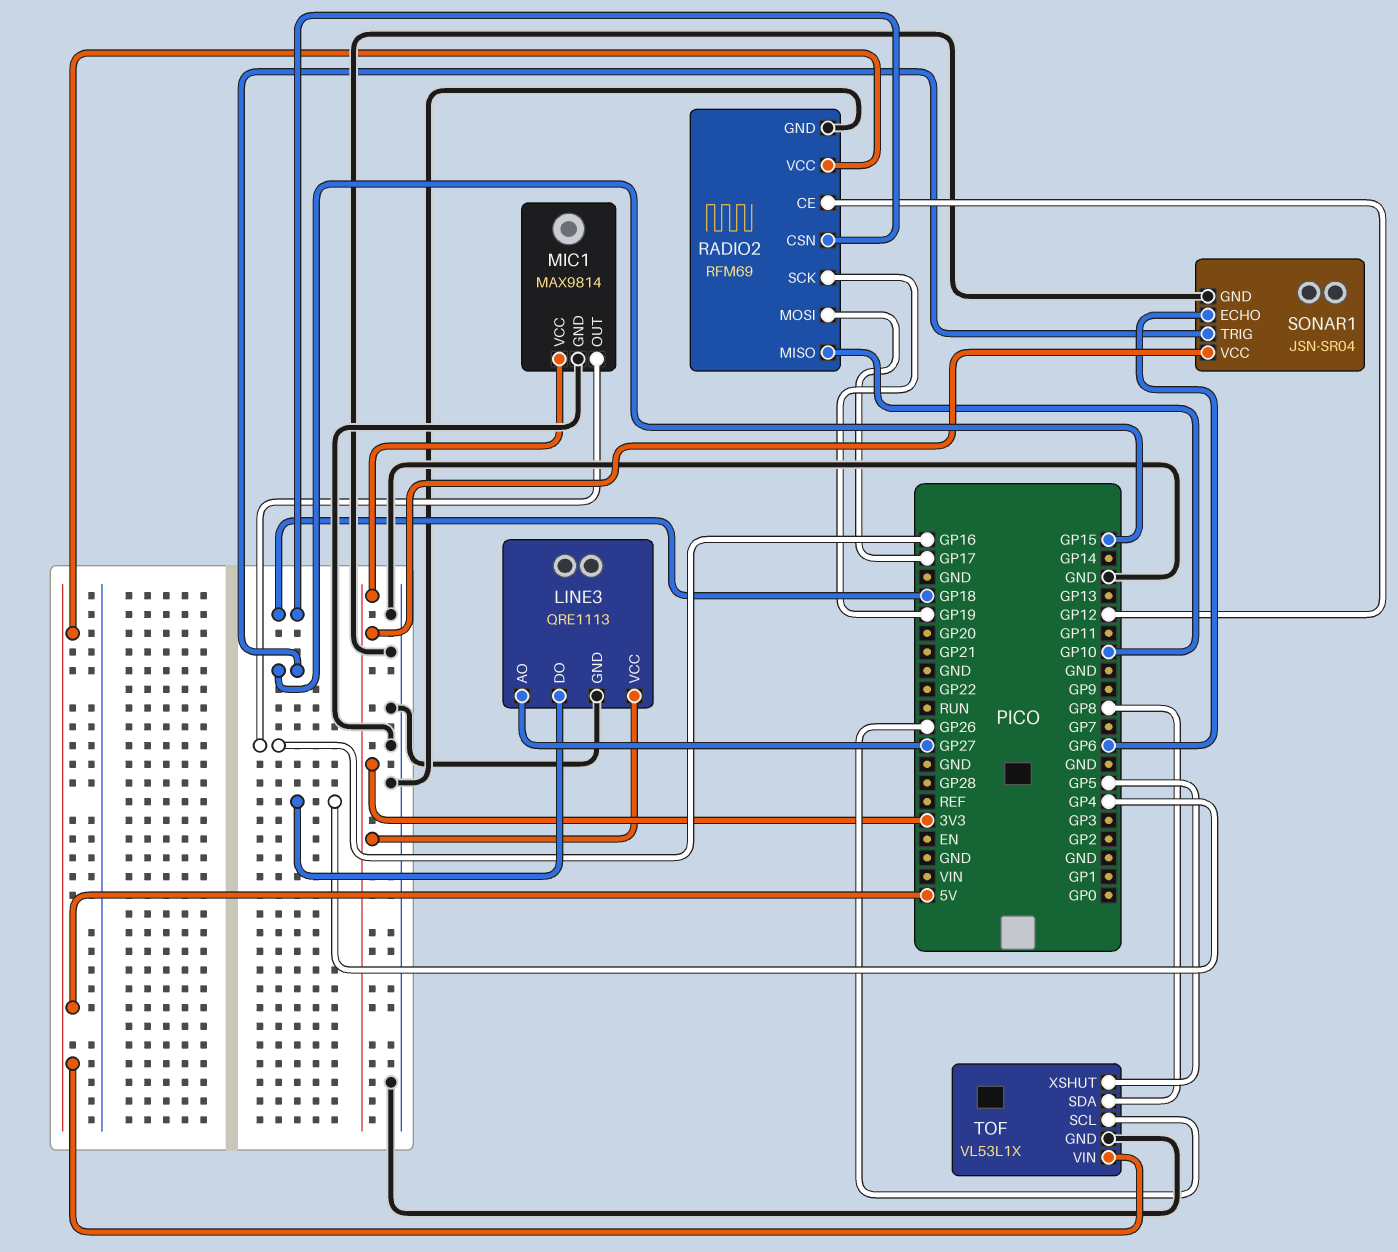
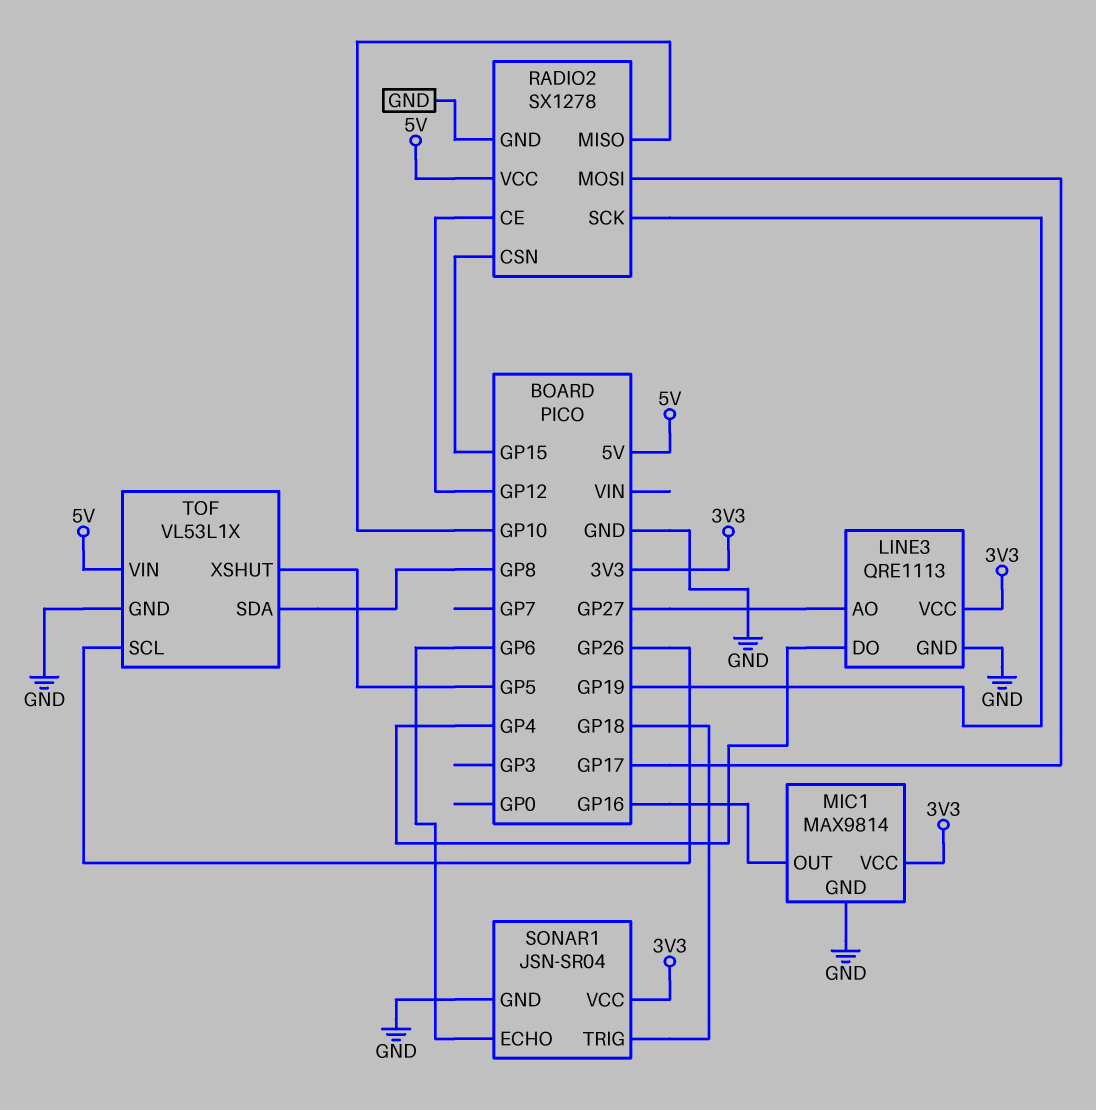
RADIO2: RFM69 -> SX1278
RADIO2 pin CSN: GP18 -> GP15
SONAR1 pin TRIG: GP15 -> GP18

